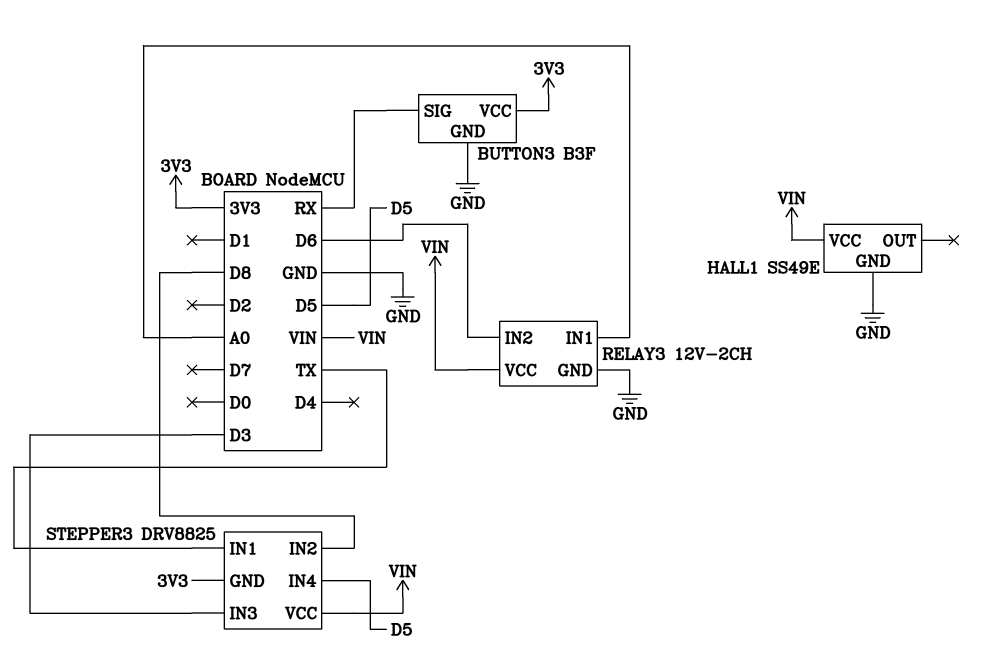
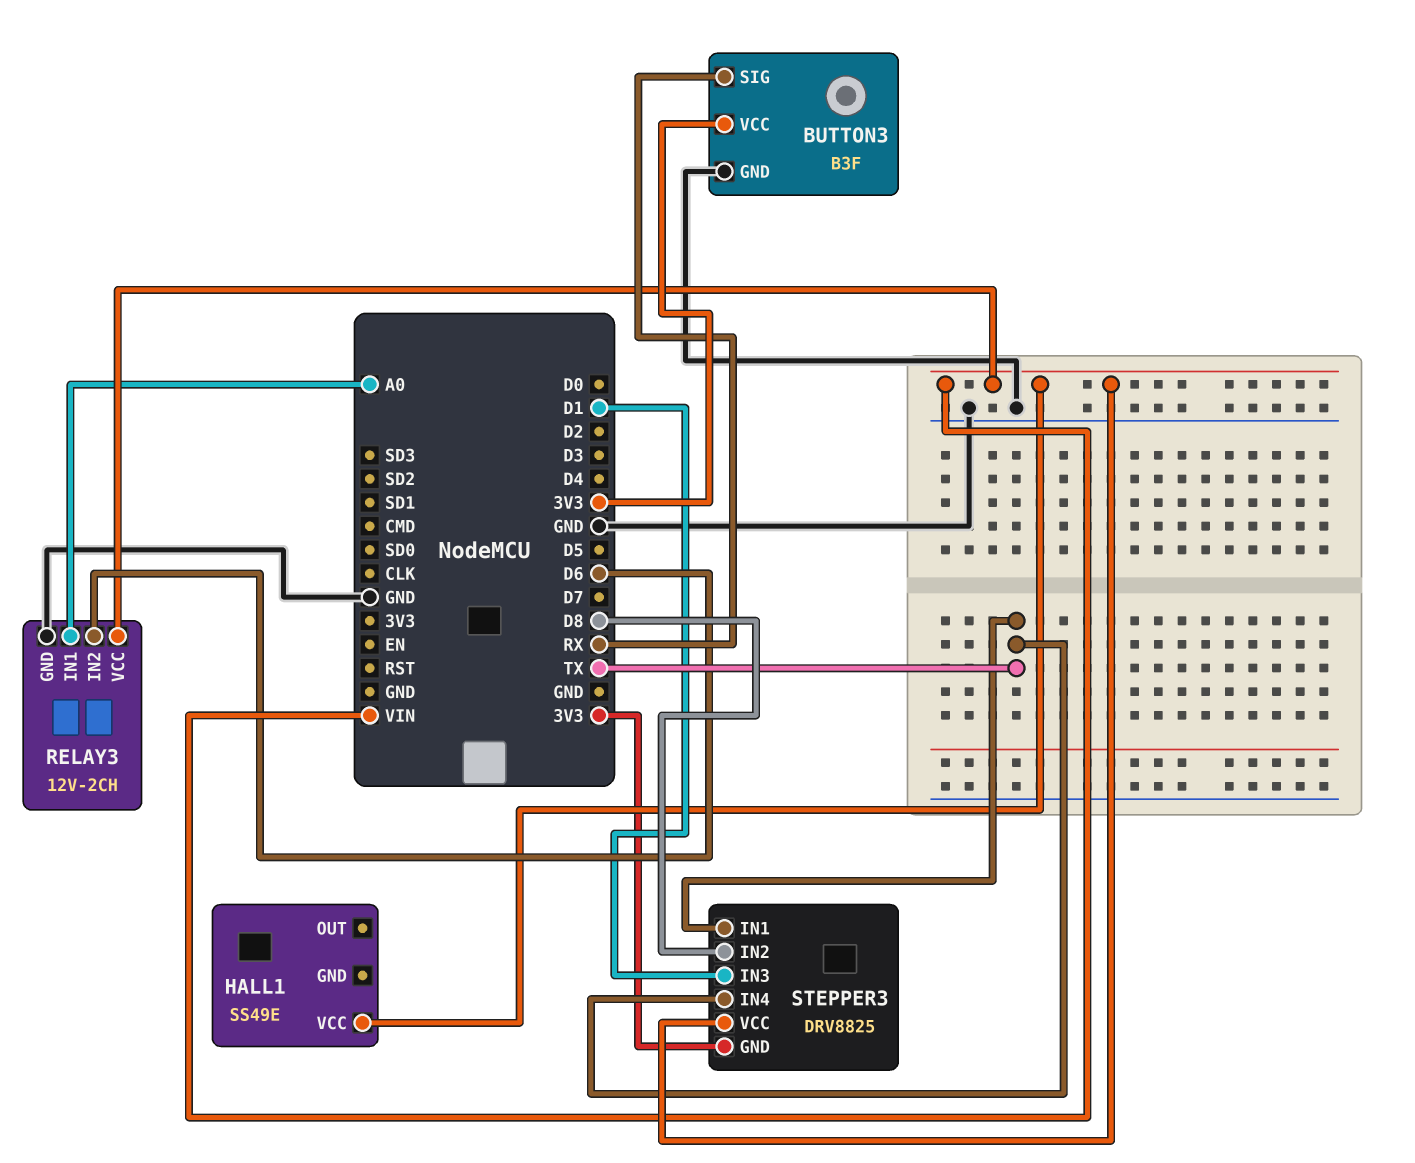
HALL1 pin GND: GND -> none
STEPPER3 pin IN3: D3 -> D1
STEPPER3 pin IN4: D5 -> TX

